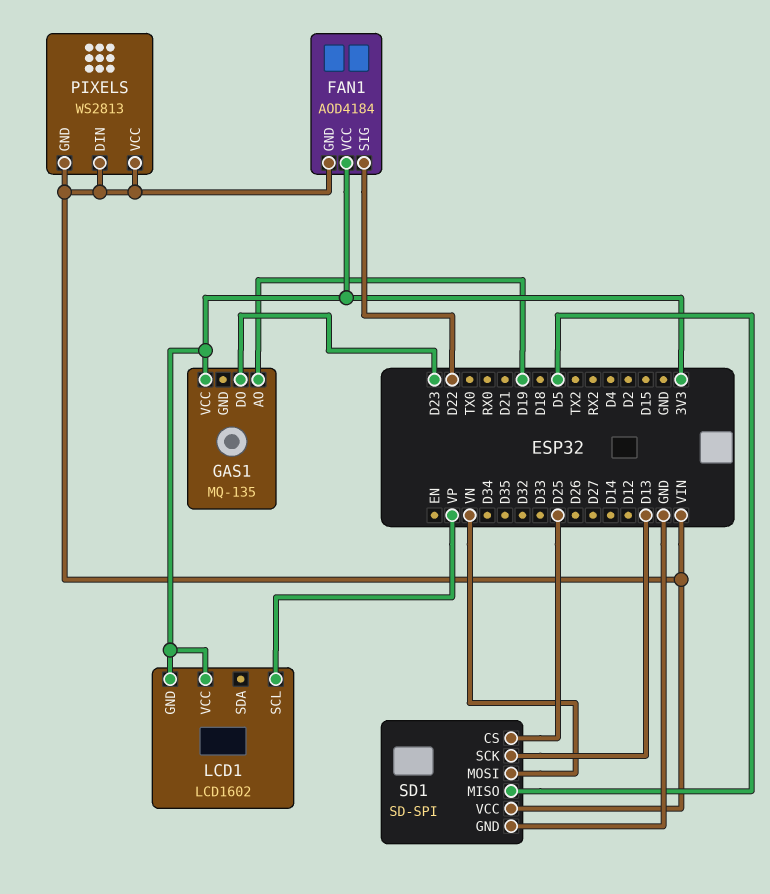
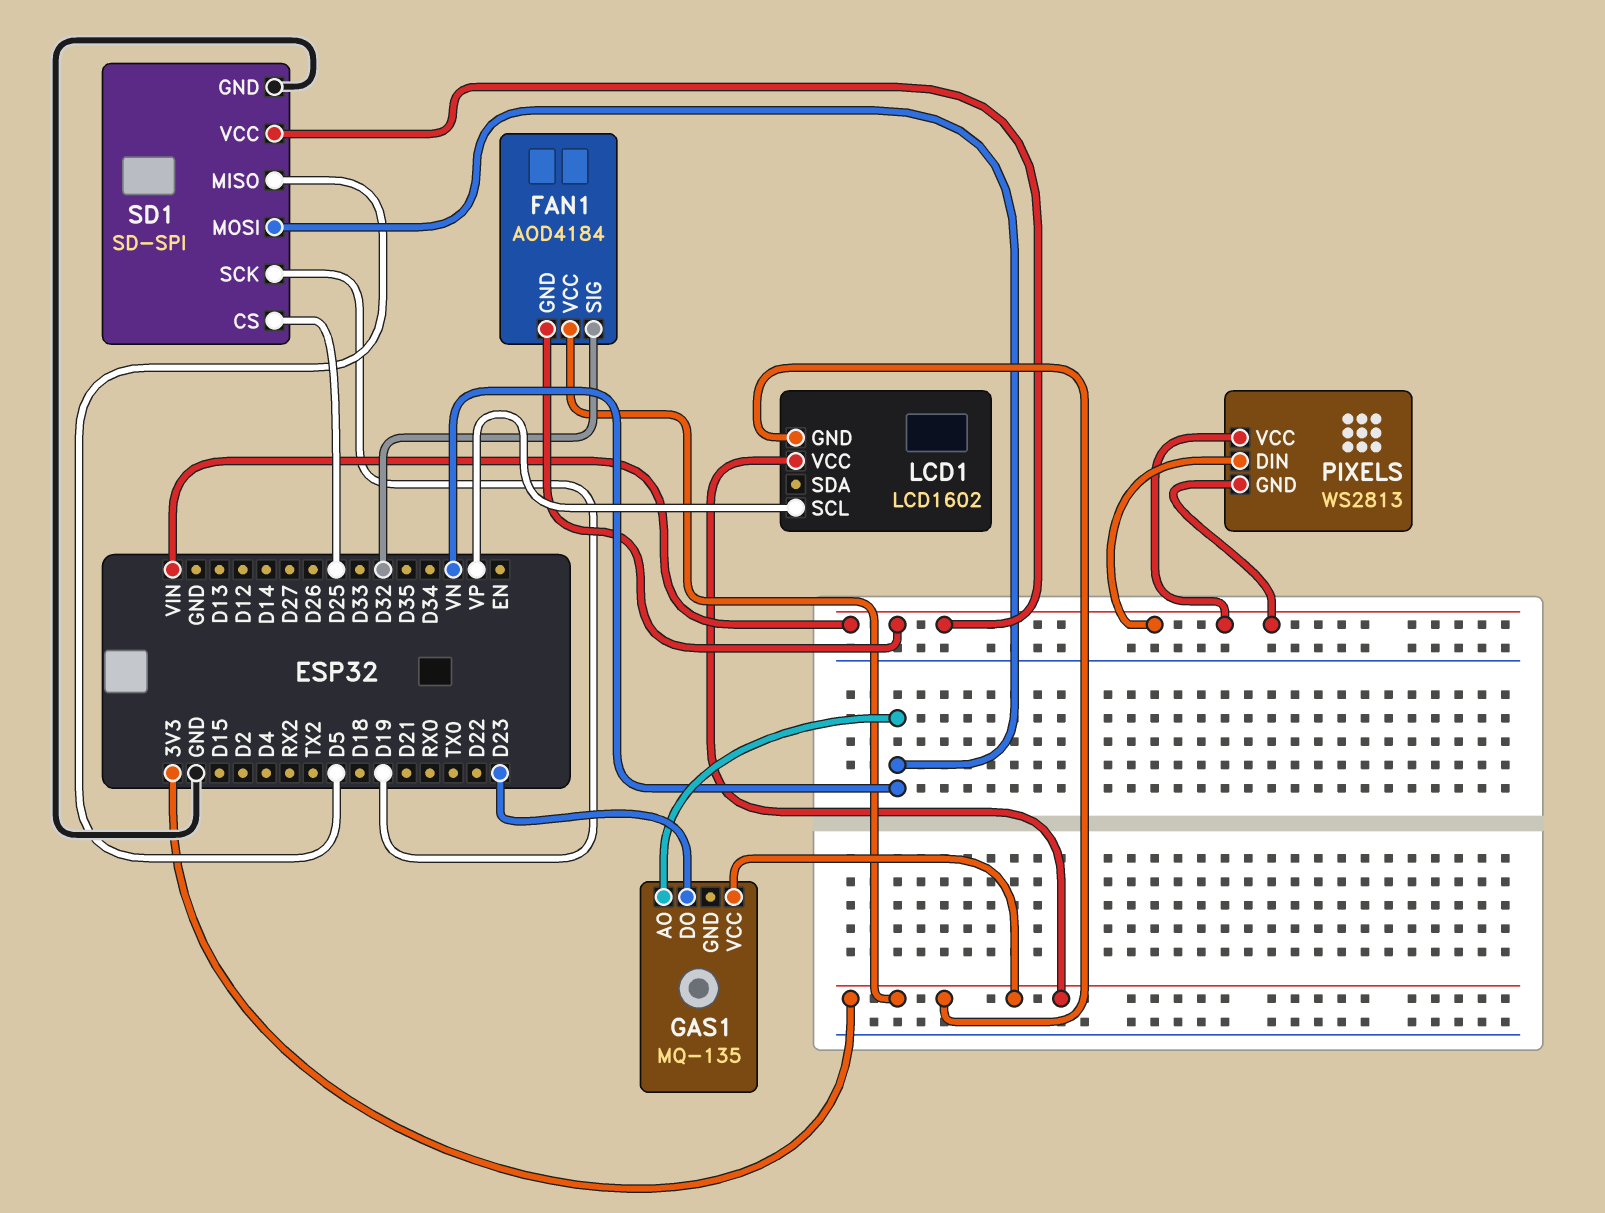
FAN1 pin SIG: D22 -> D32
GAS1 pin AO: D19 -> VN
SD1 pin SCK: D13 -> D19

